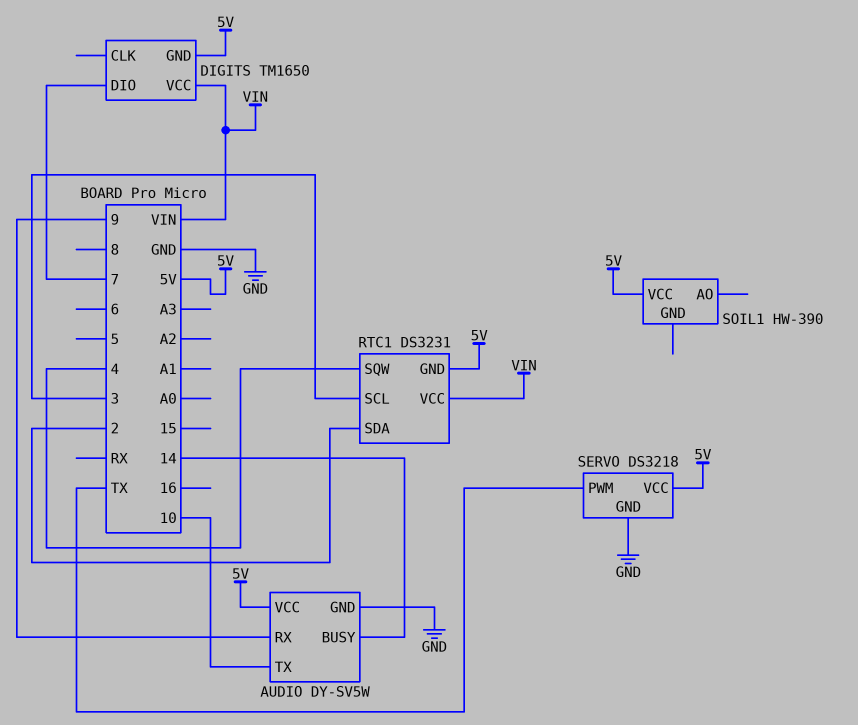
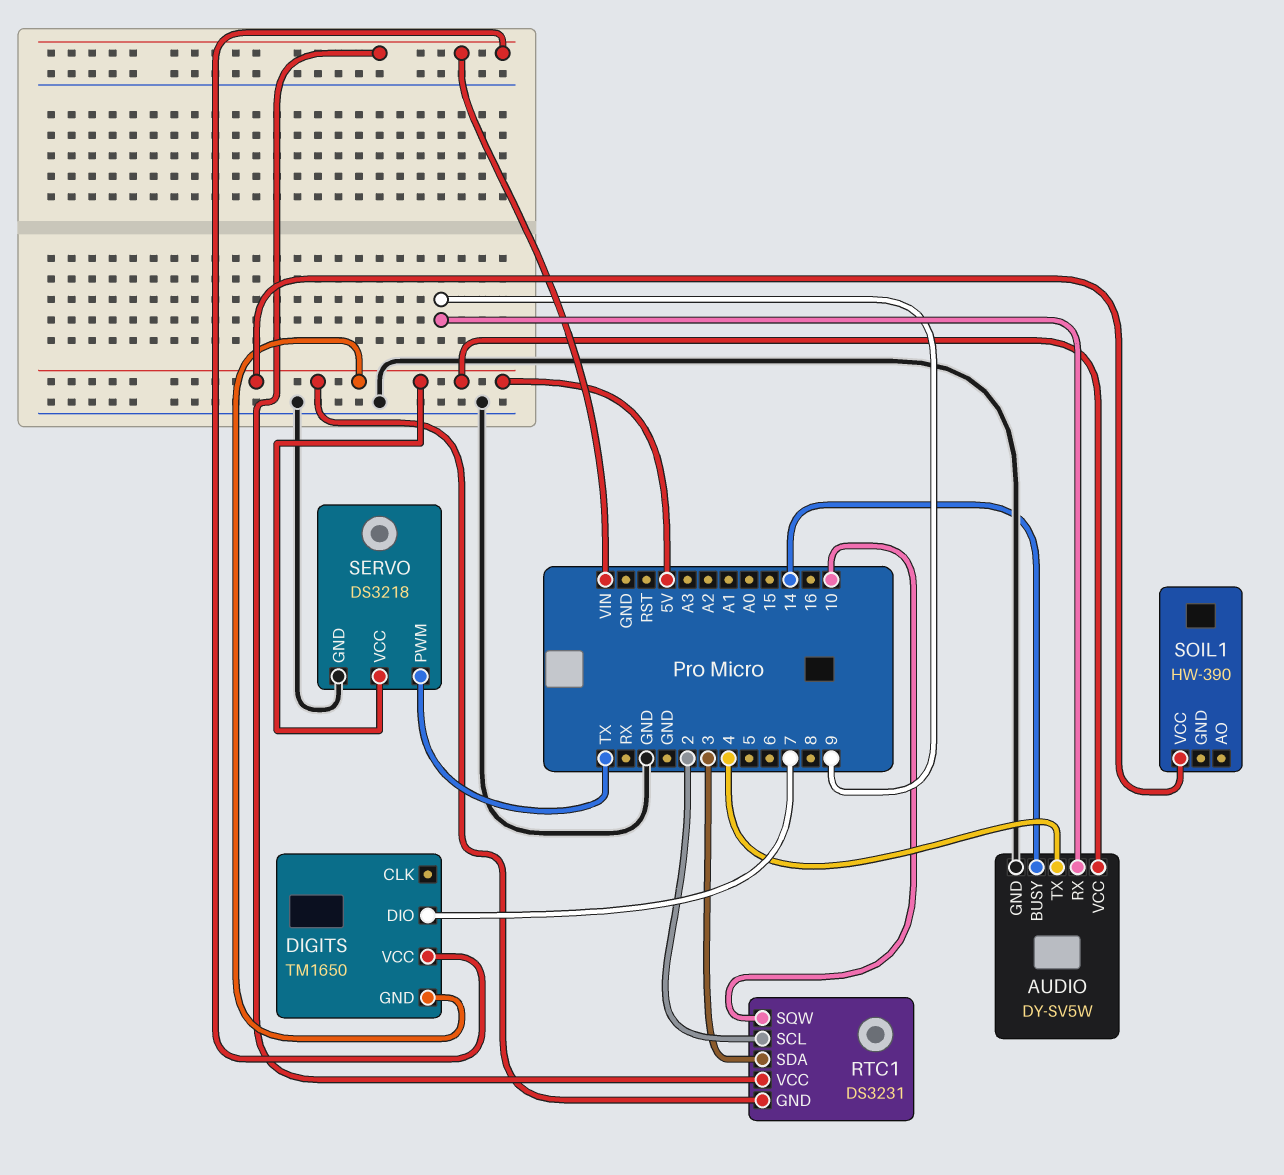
AUDIO pin TX: 10 -> 4
RTC1 pin SCL: 3 -> 2
RTC1 pin SDA: 2 -> 3
RTC1 pin SQW: 4 -> 10

